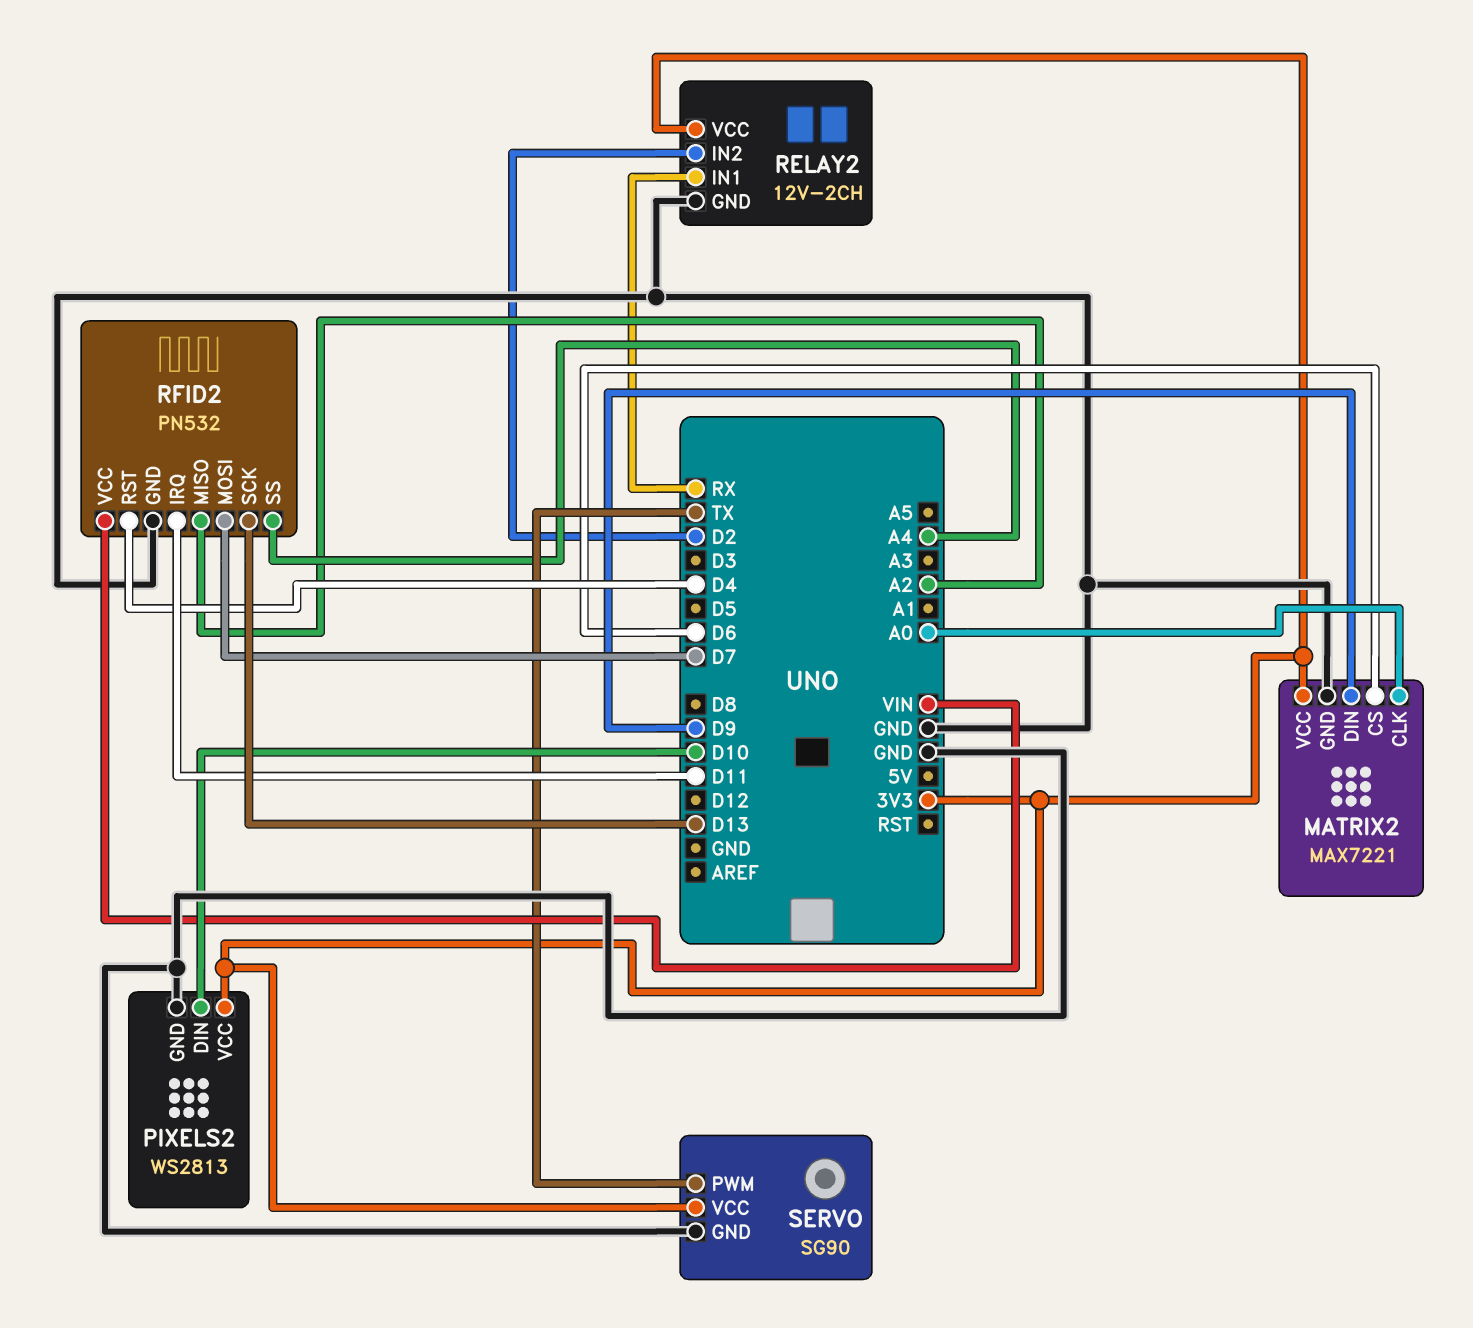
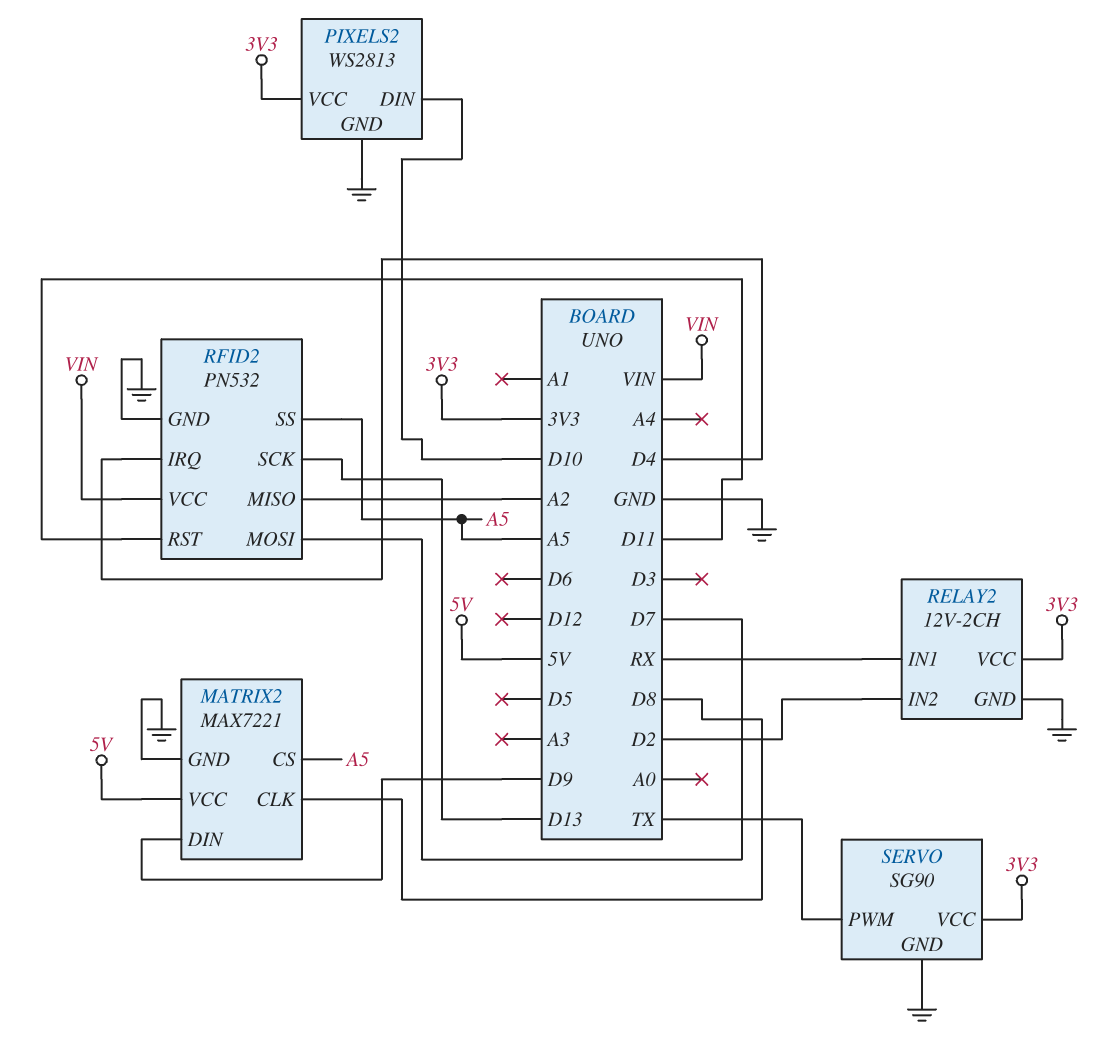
MATRIX2 pin CLK: A0 -> D8
MATRIX2 pin CS: D6 -> A5
MATRIX2 pin VCC: 3V3 -> 5V
RFID2 pin IRQ: D11 -> D4
RFID2 pin RST: D4 -> D11
RFID2 pin SS: A4 -> A5

